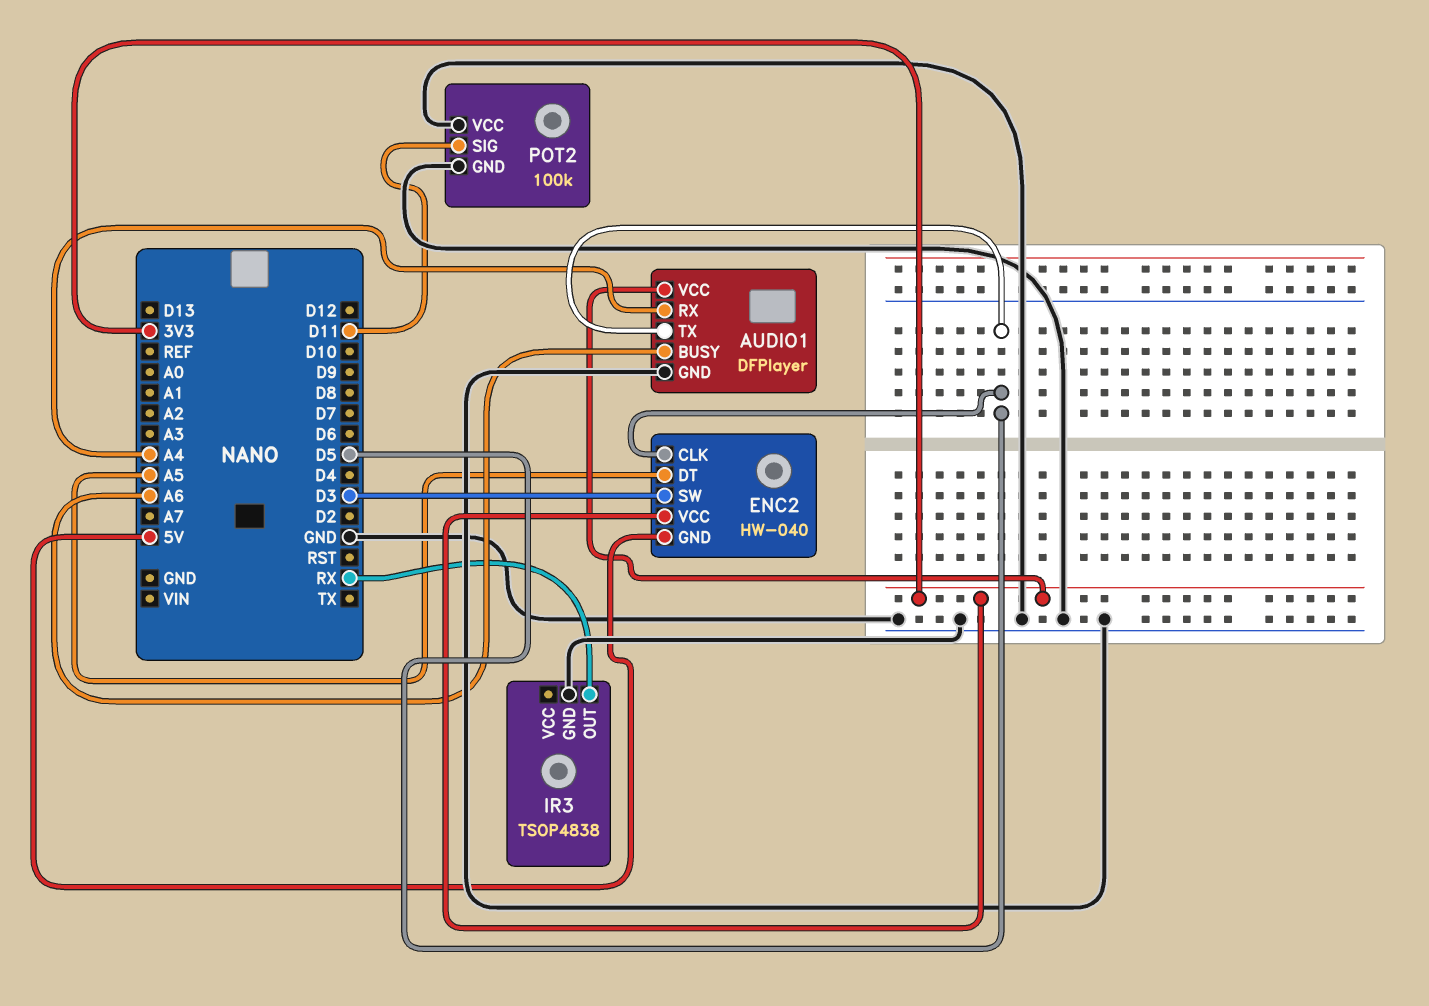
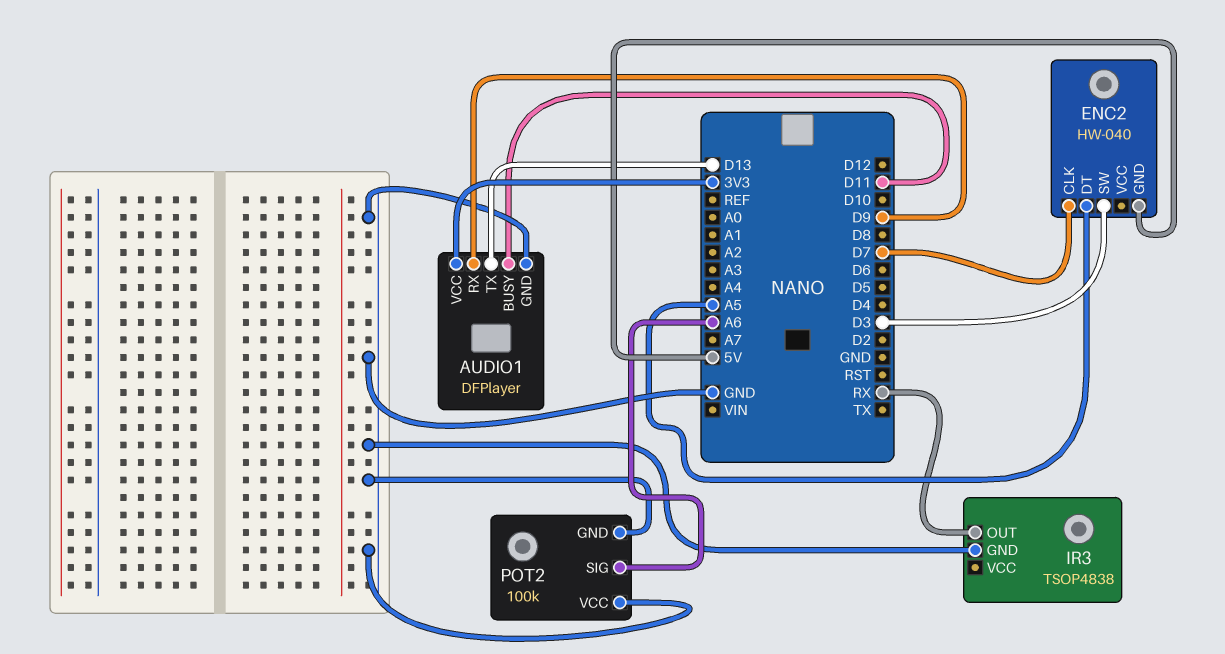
AUDIO1 pin BUSY: A6 -> D11
AUDIO1 pin RX: A4 -> D9
AUDIO1 pin TX: D5 -> D13
ENC2 pin CLK: D5 -> D7
ENC2 pin VCC: 3V3 -> none
POT2 pin SIG: D11 -> A6

